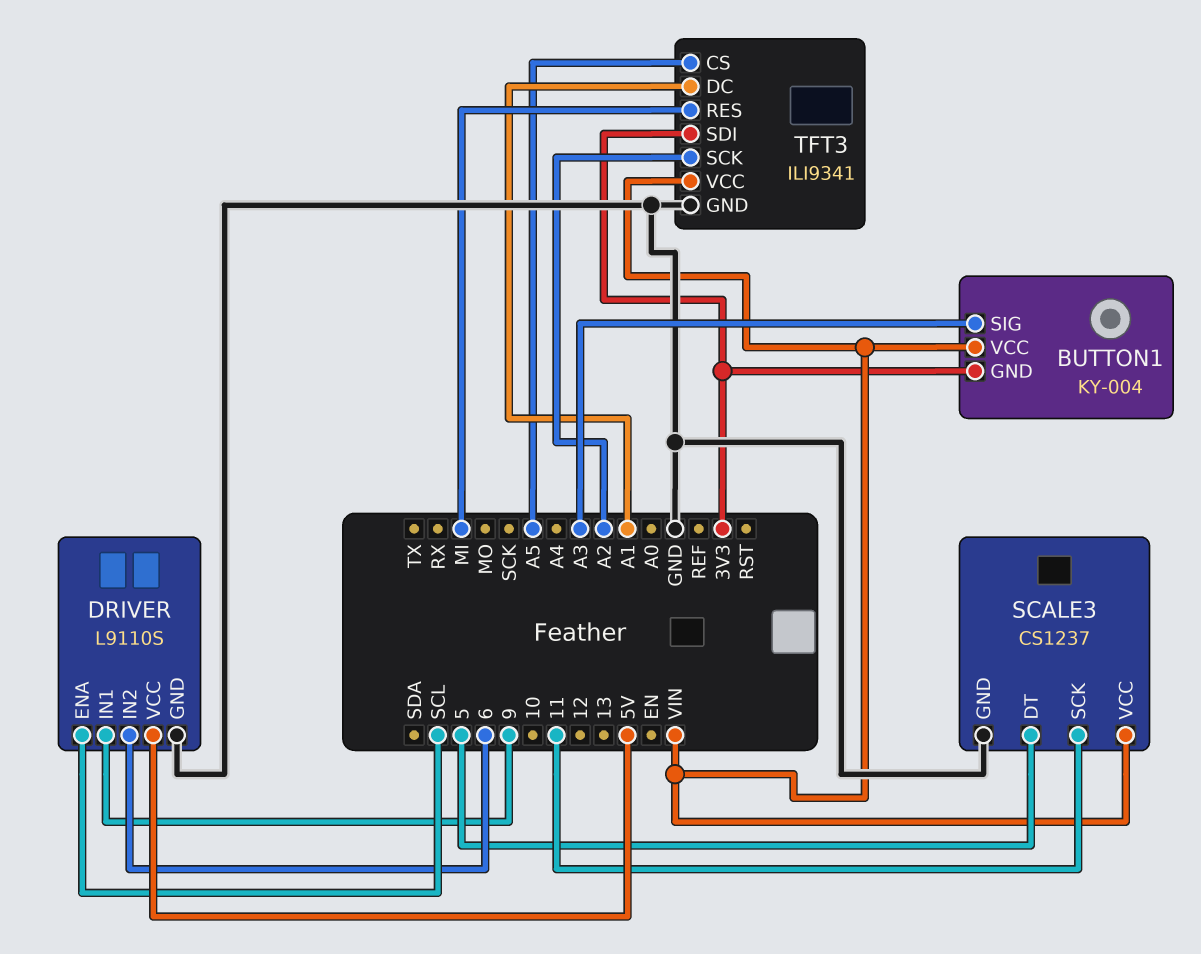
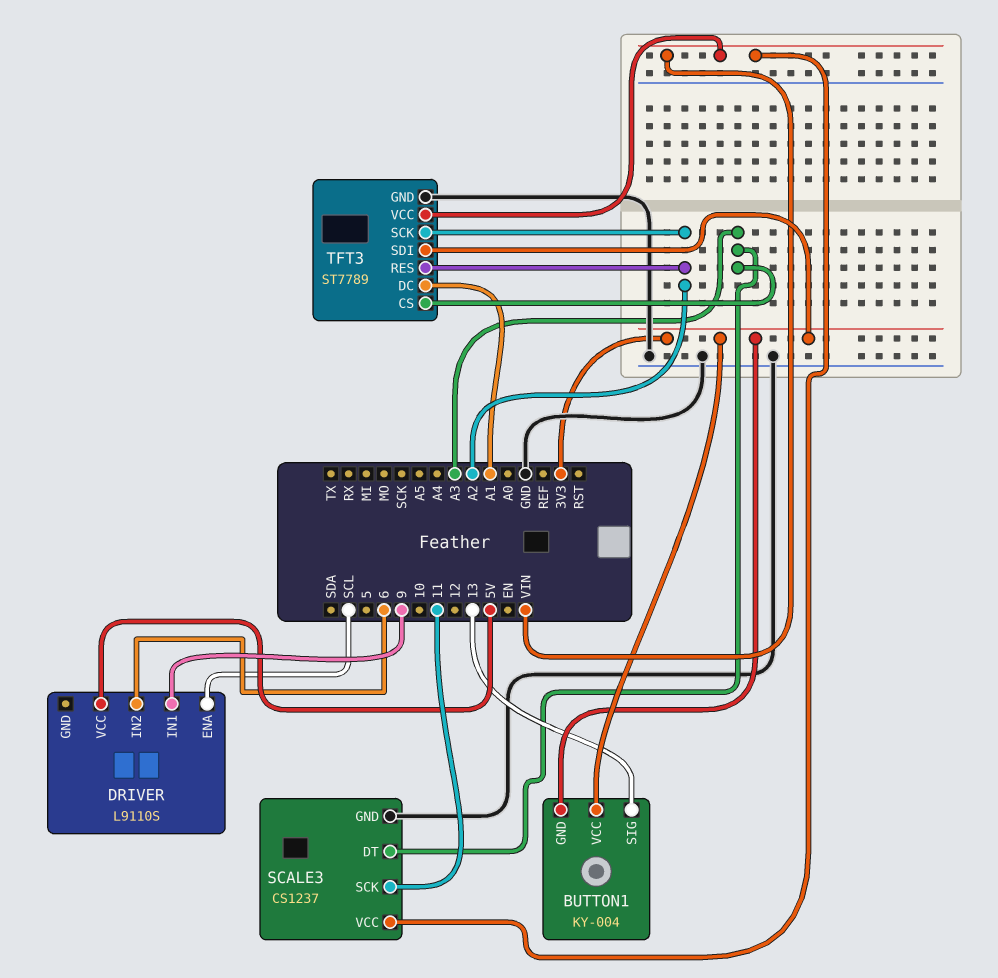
BUTTON1 pin SIG: A3 -> 13
BUTTON1 pin VCC: VIN -> 3V3
DRIVER pin GND: GND -> none
SCALE3 pin DT: 5 -> A3
TFT3: ILI9341 -> ST7789
TFT3 pin CS: A5 -> A3
TFT3 pin RES: MI -> A2

